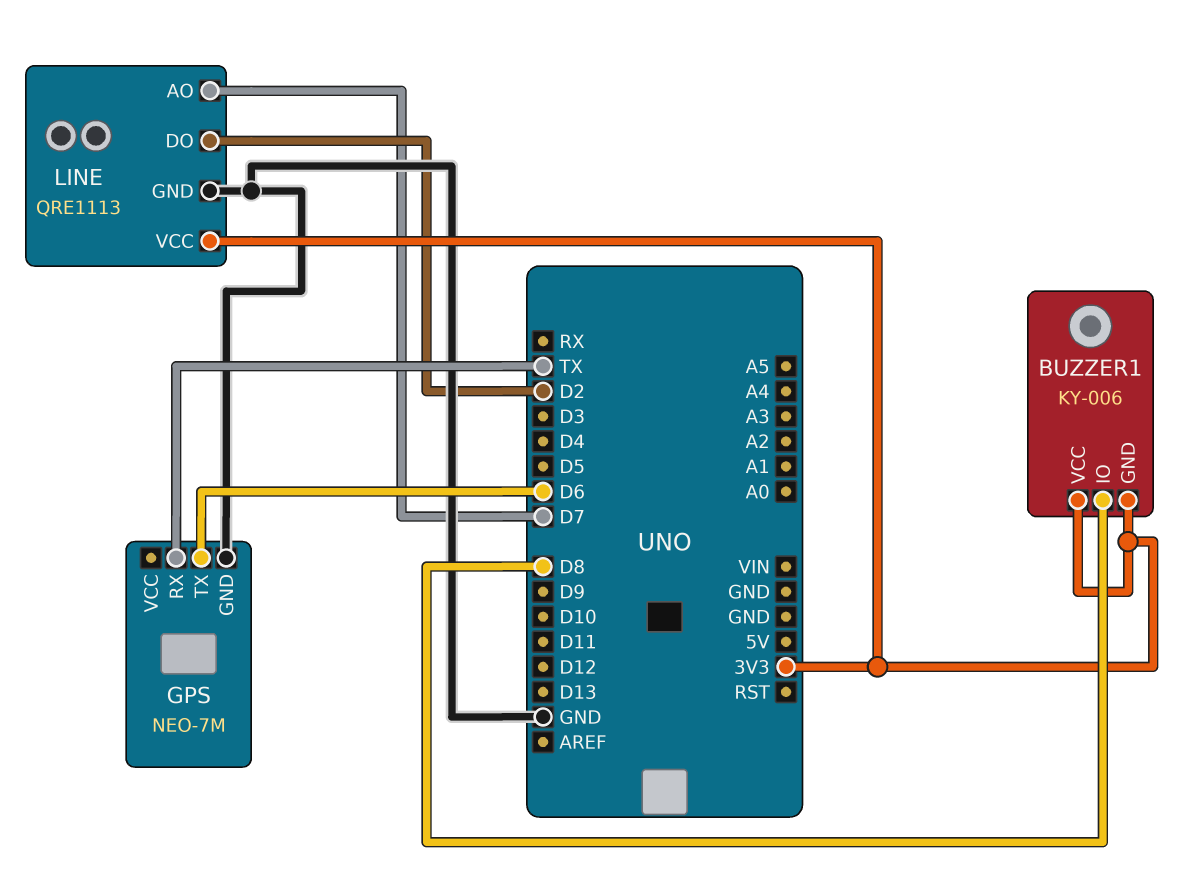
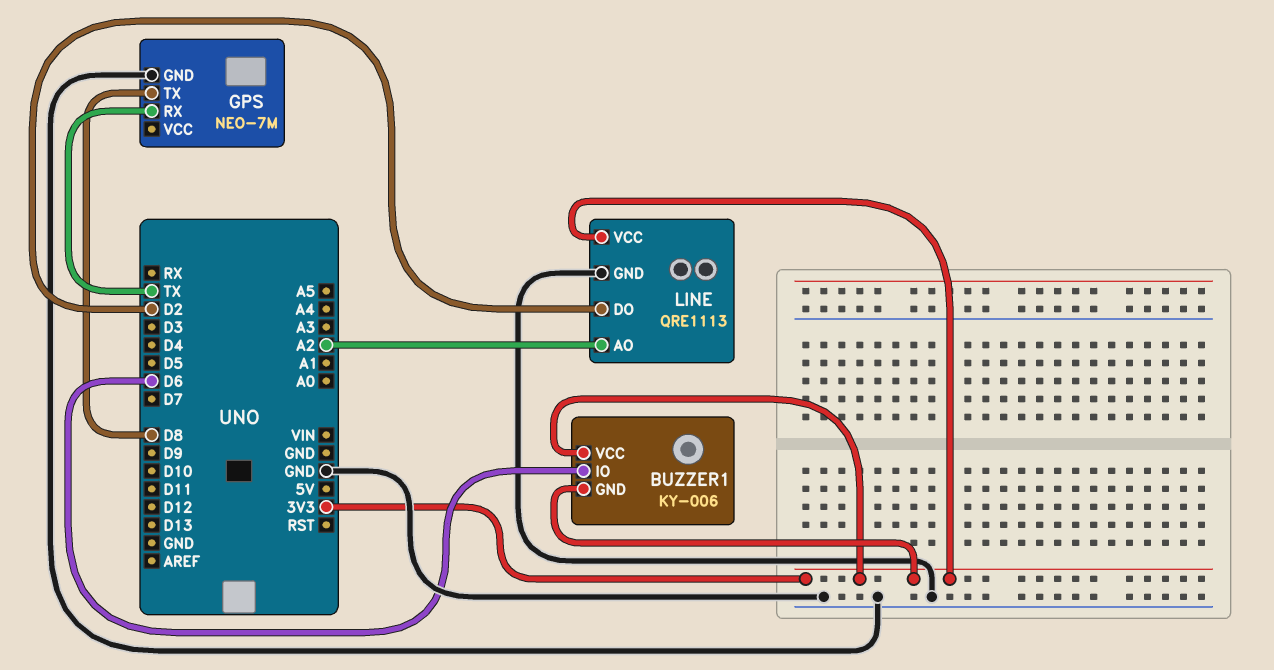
BUZZER1 pin IO: D8 -> D6
GPS pin TX: D6 -> D8
LINE pin AO: D7 -> A2

